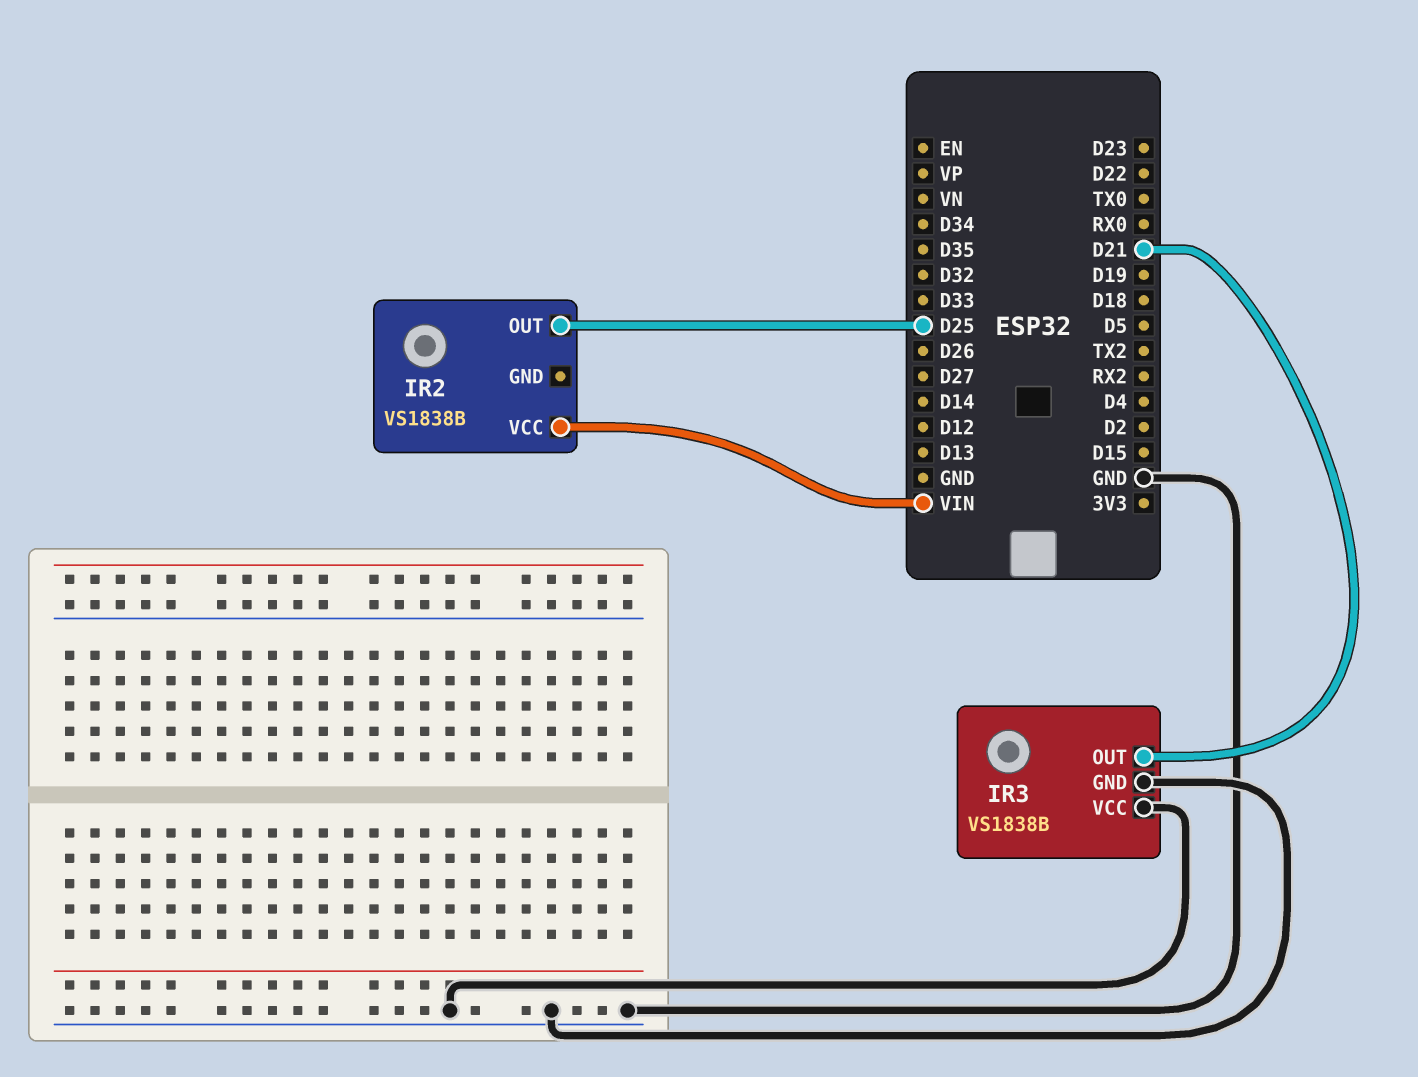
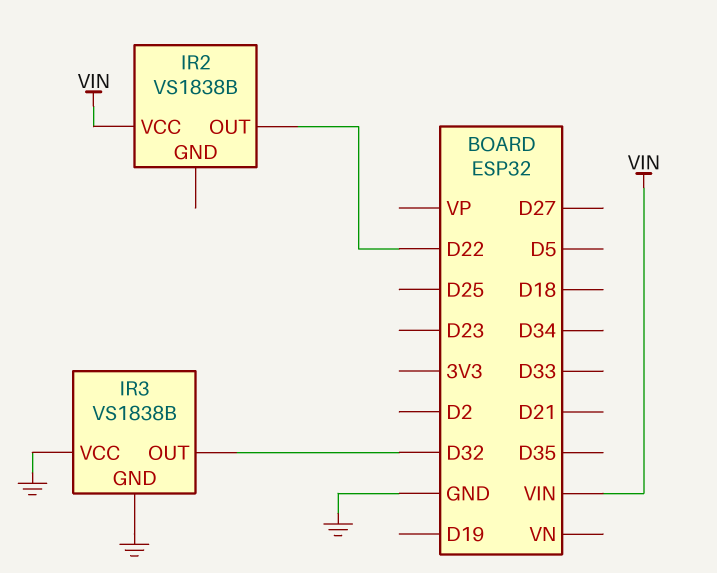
IR2 pin OUT: D25 -> D22
IR3 pin OUT: D21 -> D32

